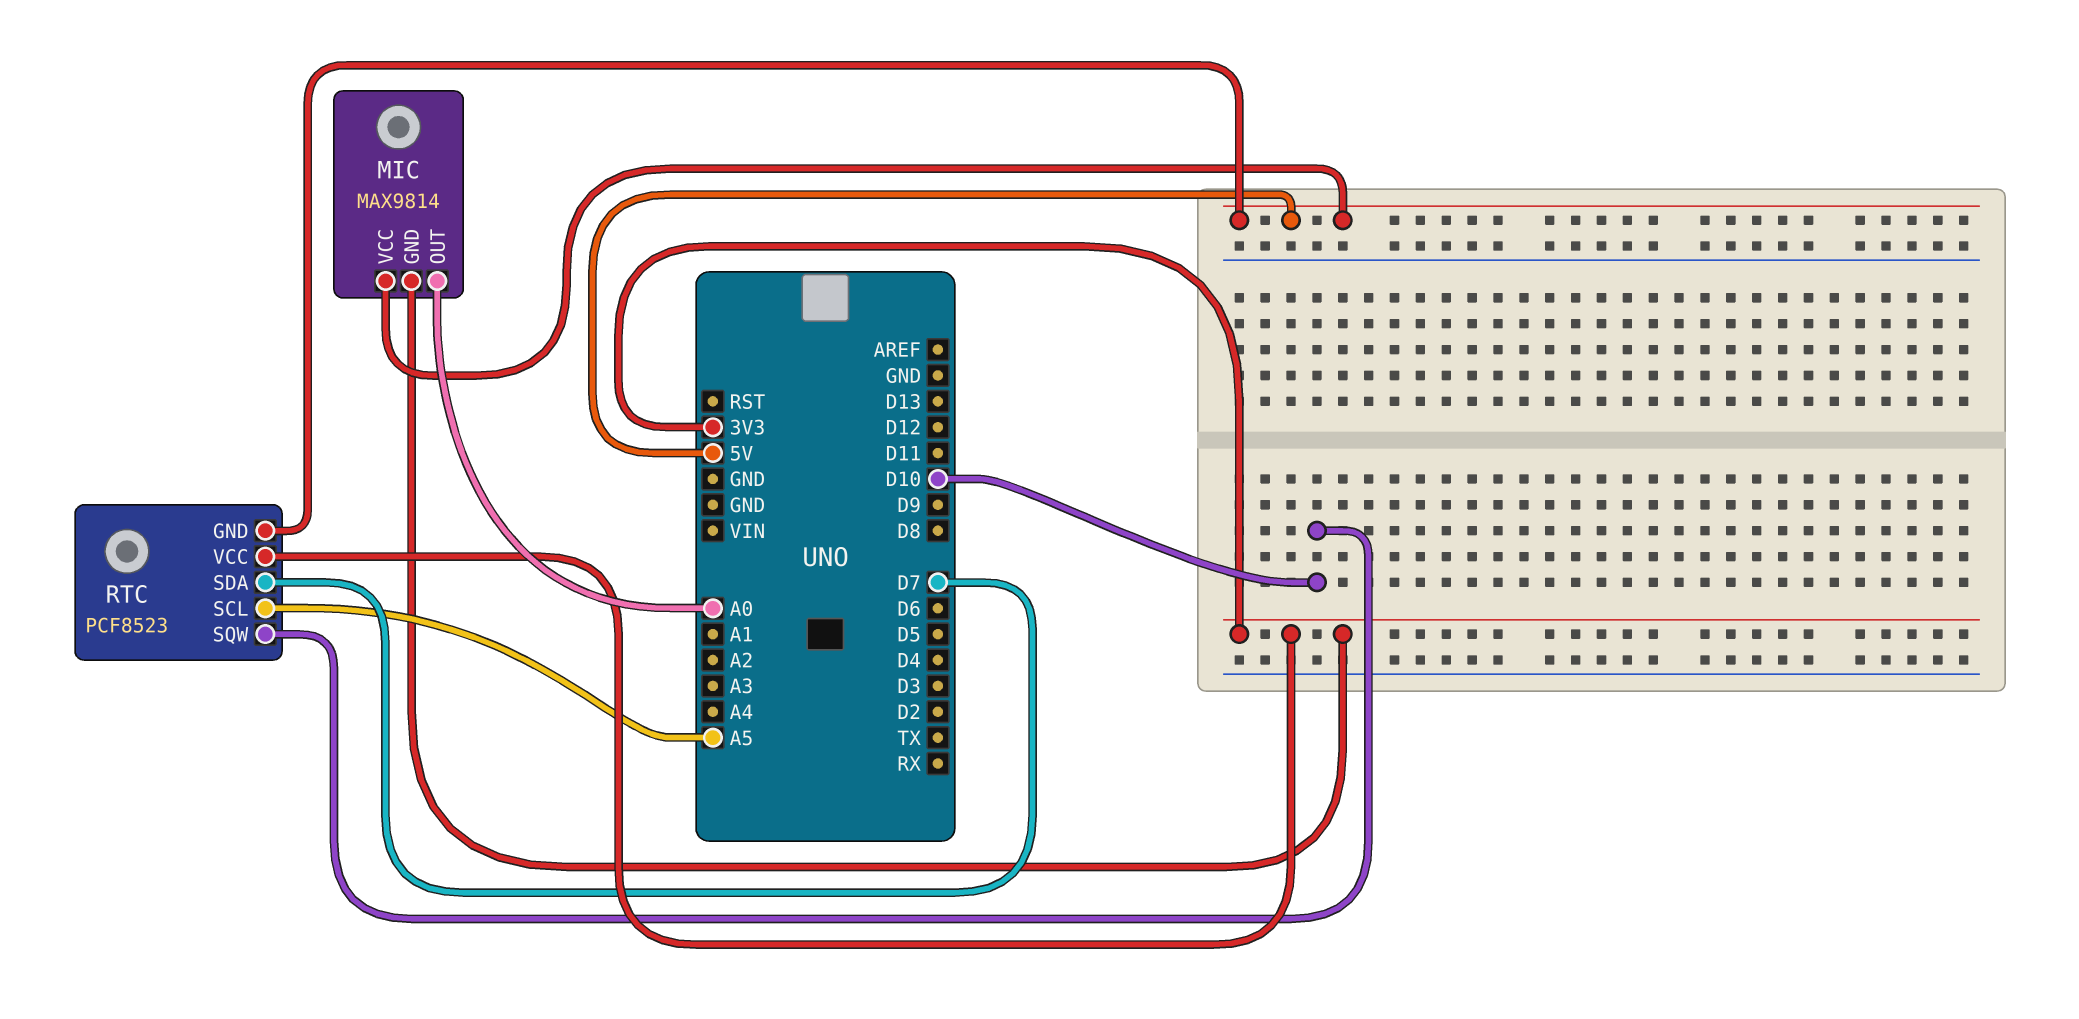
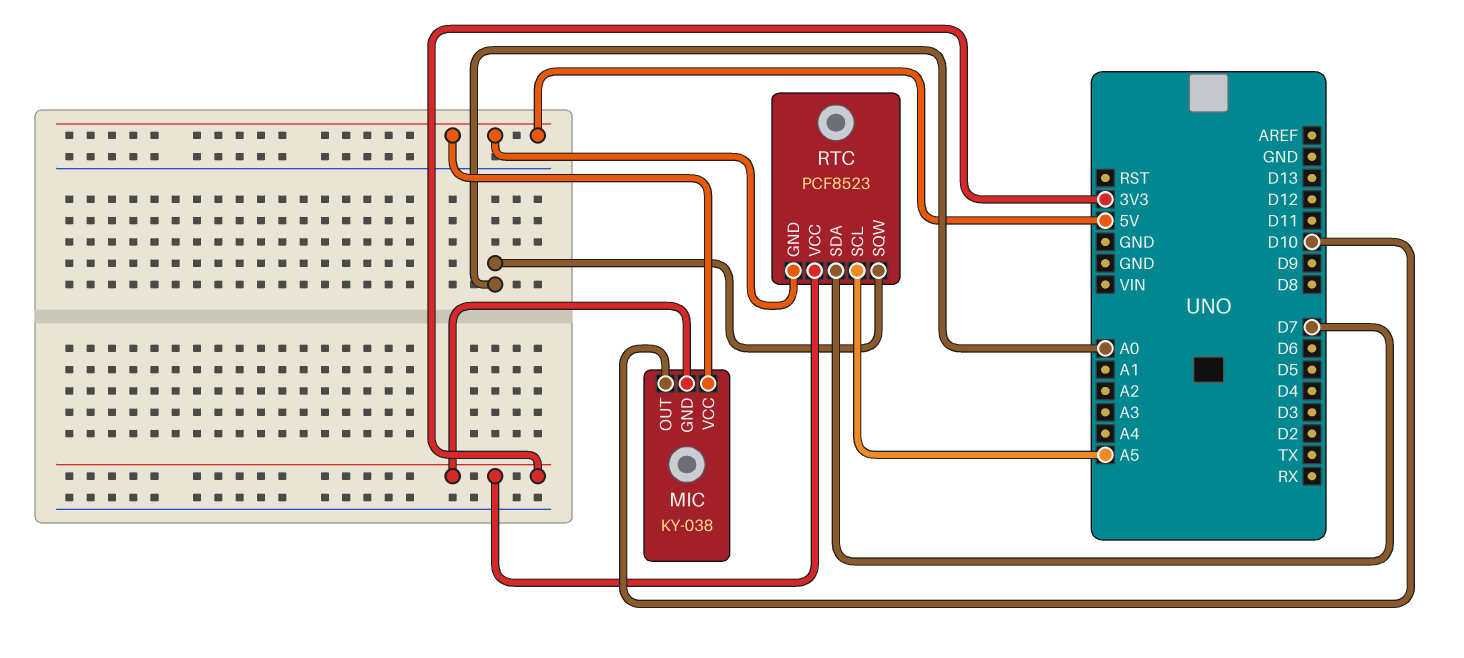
MIC: MAX9814 -> KY-038
MIC pin OUT: A0 -> D10
RTC pin SQW: D10 -> A0

